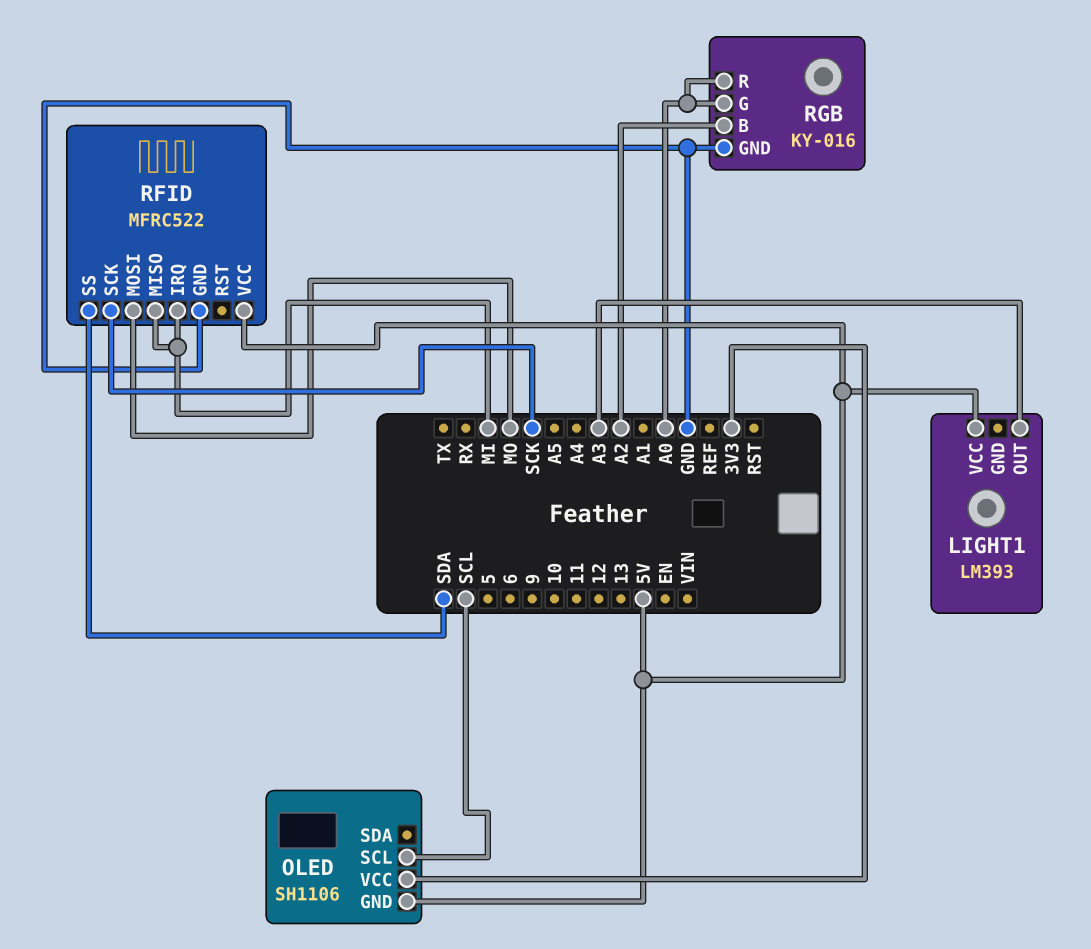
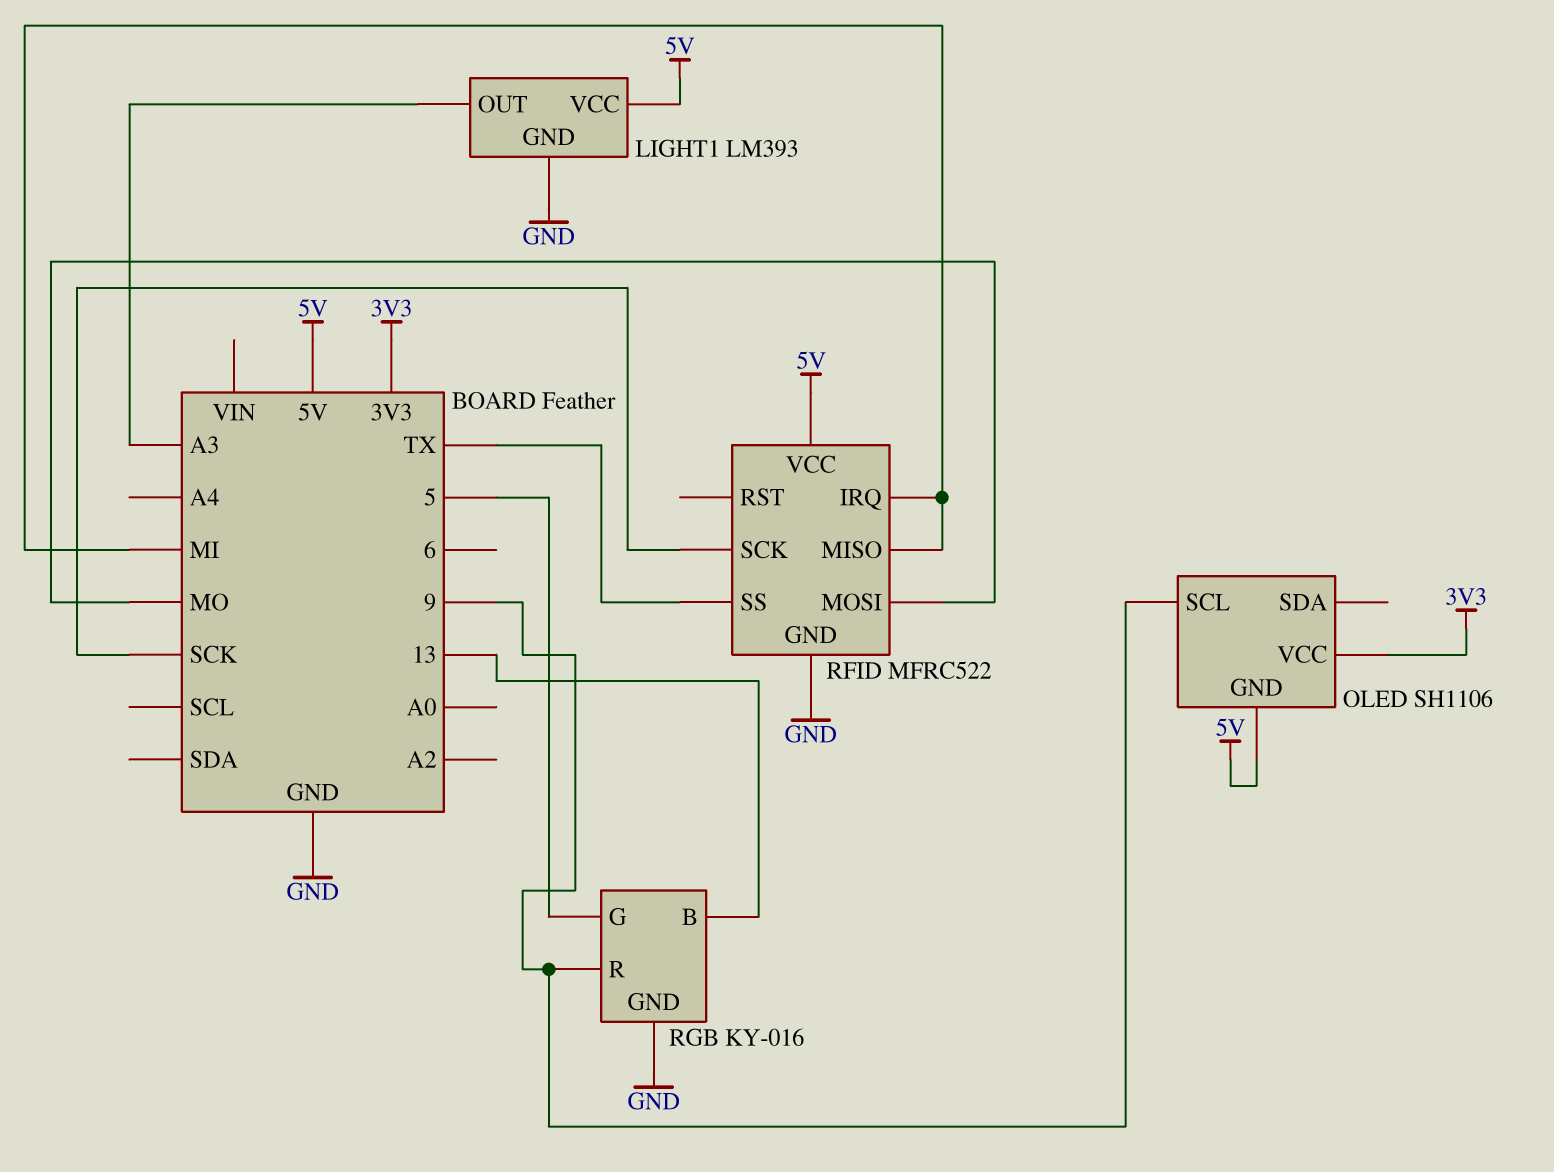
LIGHT1 pin GND: none -> GND
OLED pin SCL: SCL -> 9
RFID pin SS: SDA -> TX
RGB pin B: A2 -> 13
RGB pin G: A0 -> 5
RGB pin R: A0 -> 9

